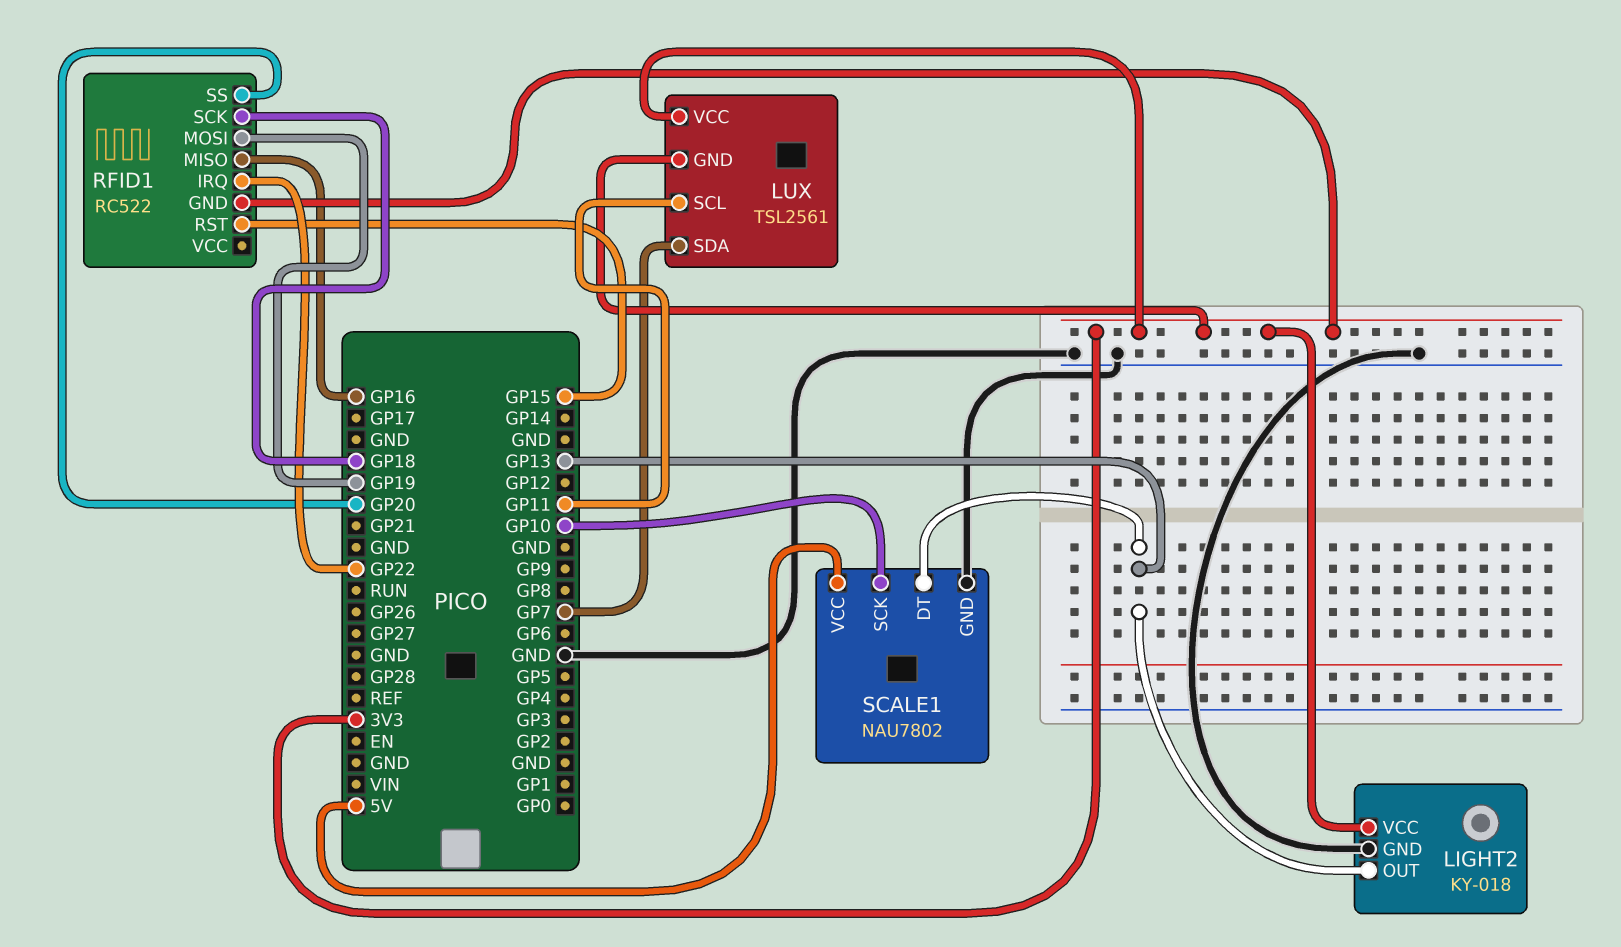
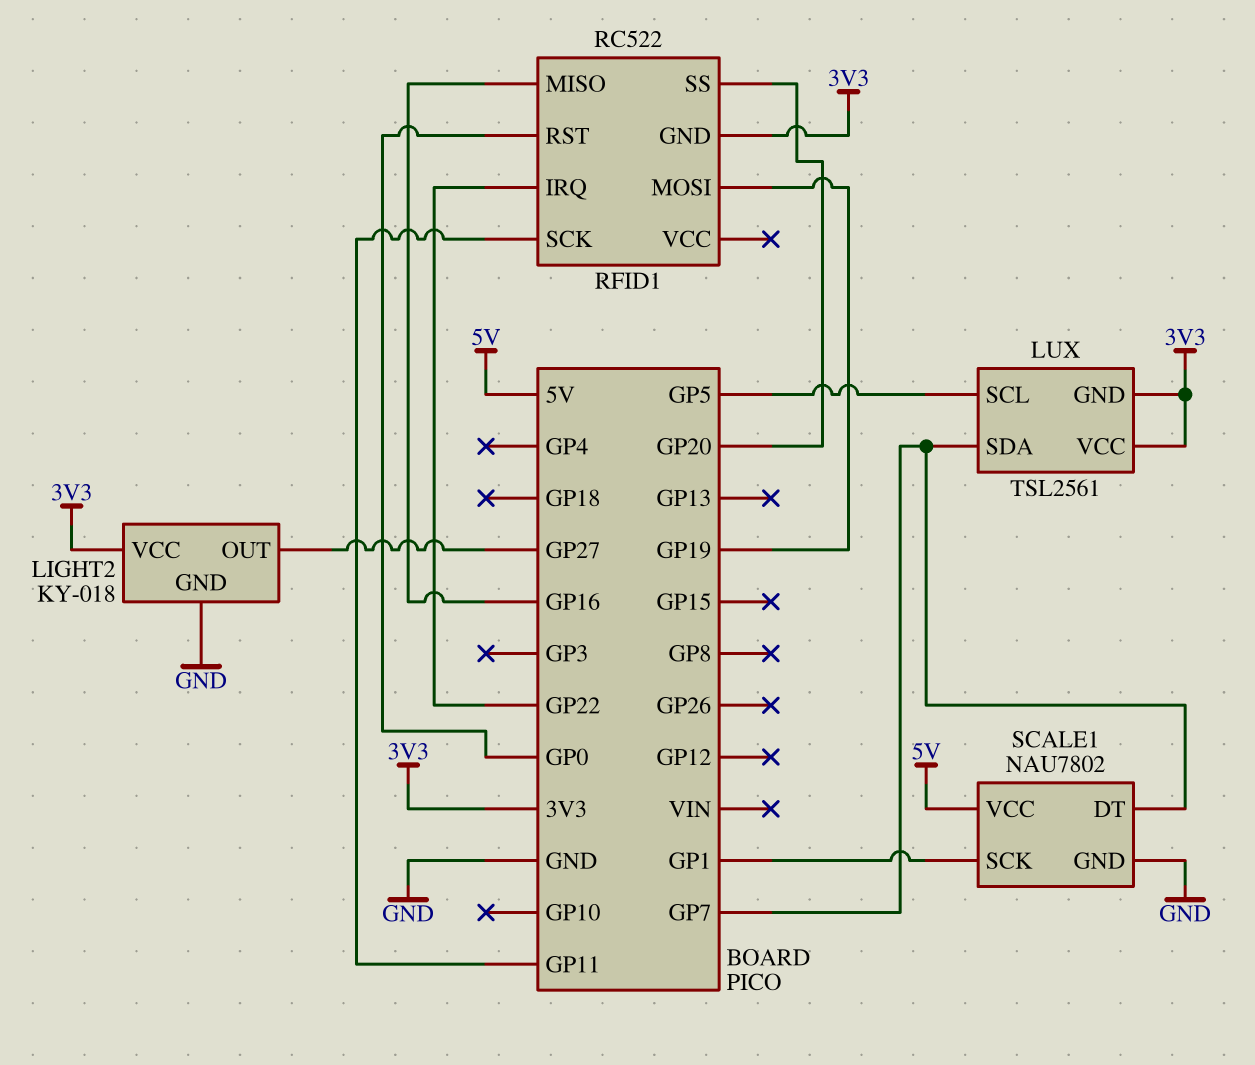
LIGHT2 pin OUT: GP13 -> GP27
LUX pin SCL: GP11 -> GP5
RFID1 pin RST: GP15 -> GP0
RFID1 pin SCK: GP18 -> GP11
SCALE1 pin DT: GP13 -> GP7
SCALE1 pin SCK: GP10 -> GP1

